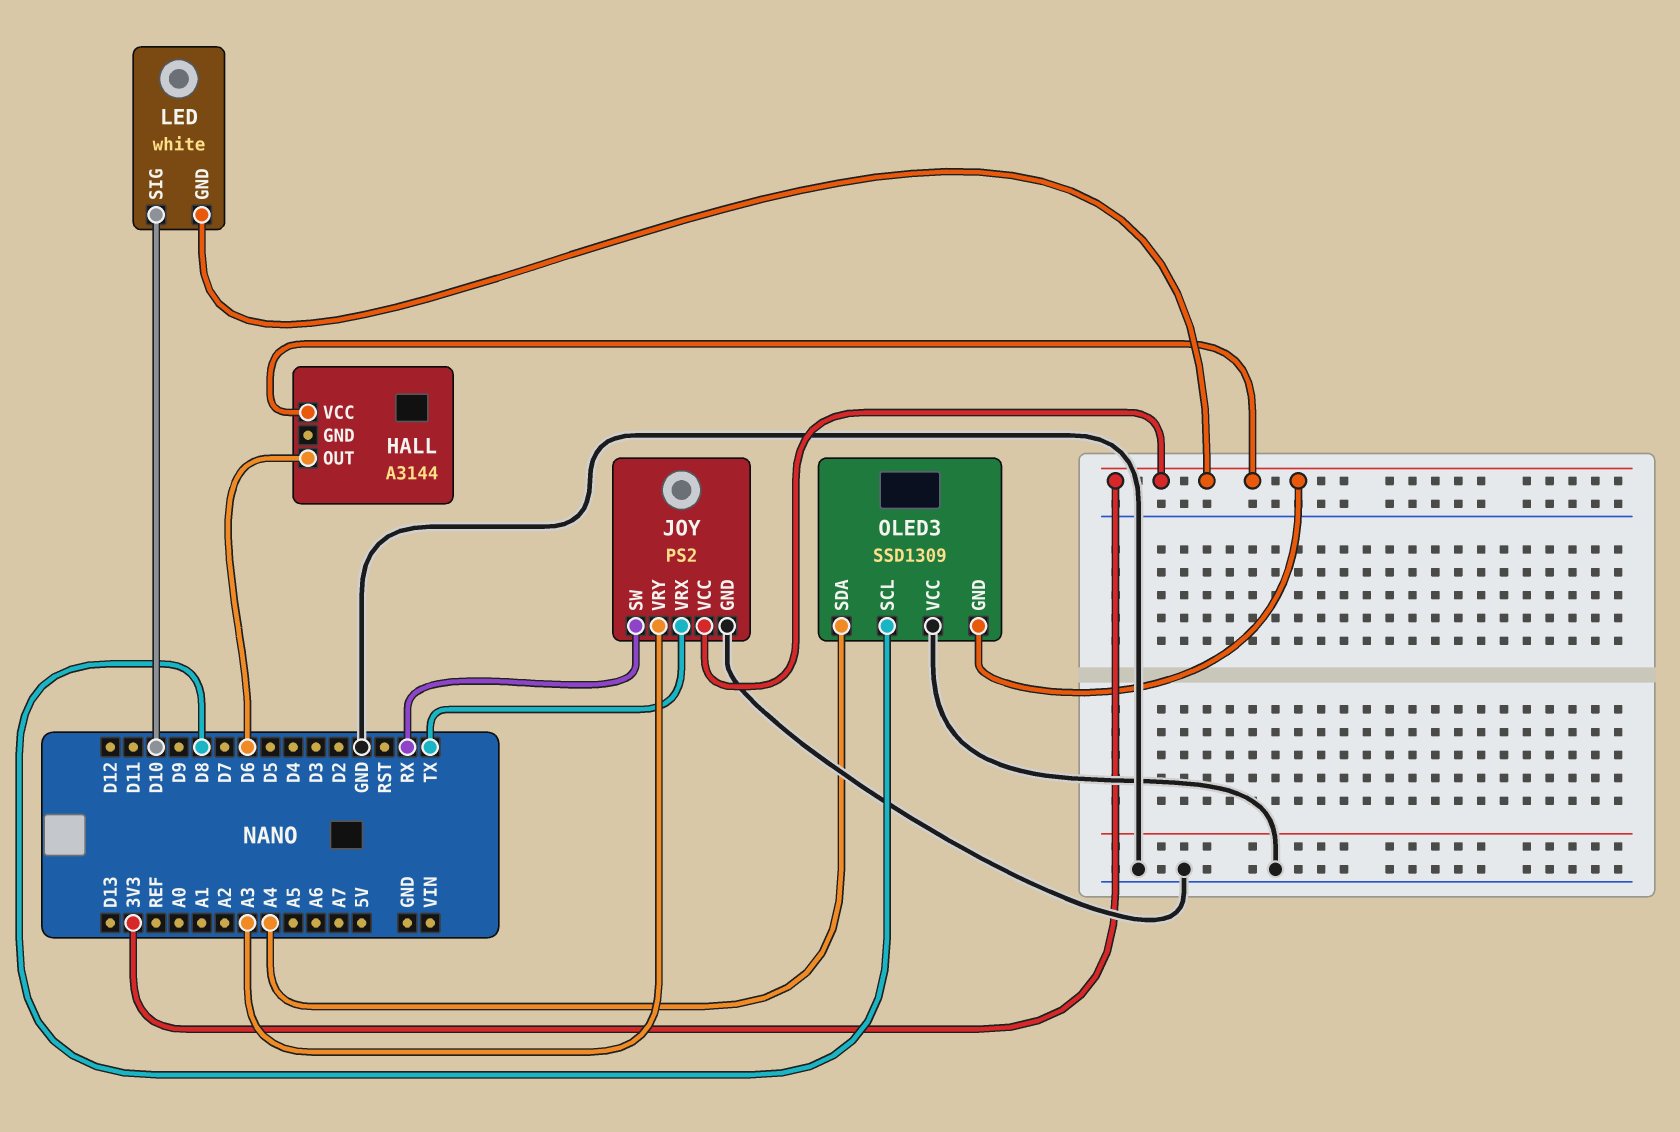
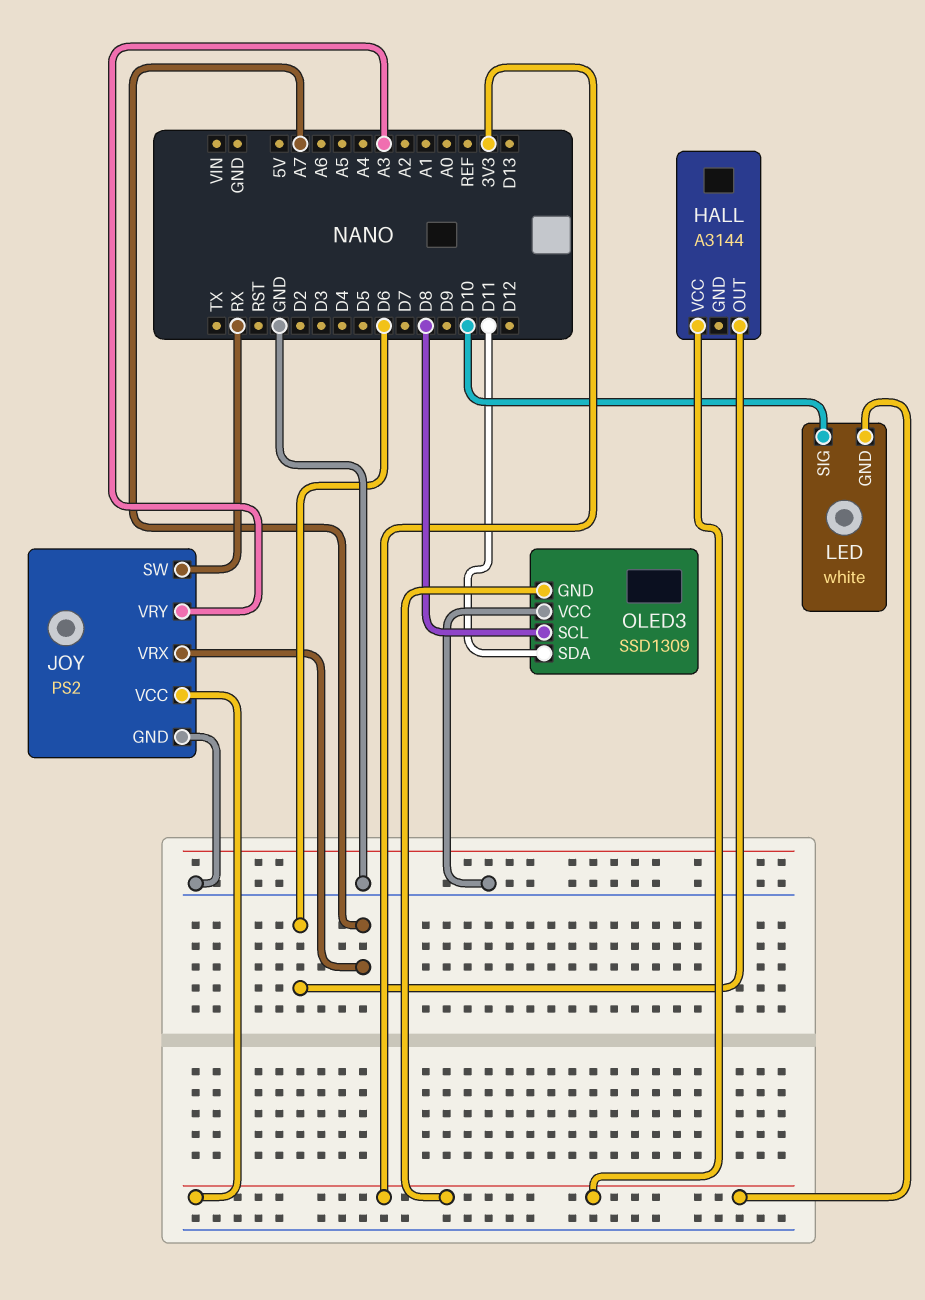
JOY pin VRX: TX -> A7
OLED3 pin SDA: A4 -> D11

